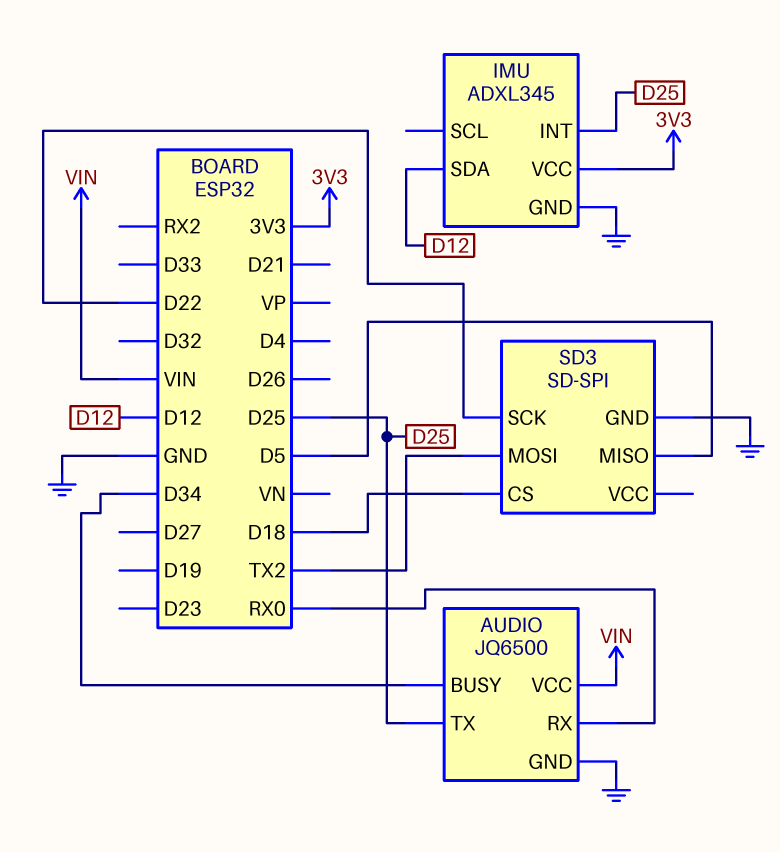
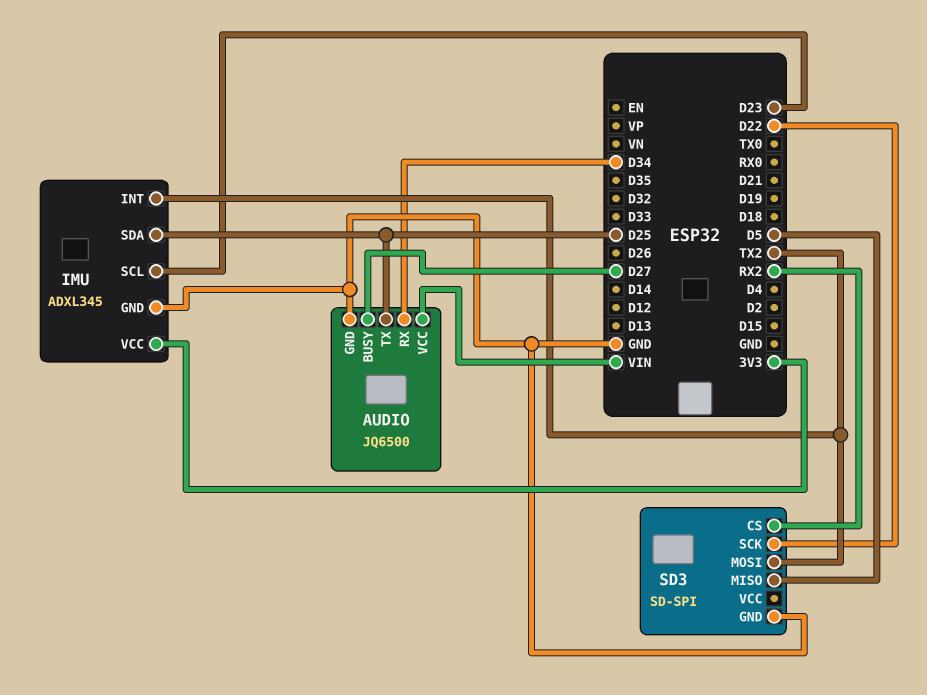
AUDIO pin BUSY: D34 -> D27
AUDIO pin RX: RX0 -> D34
IMU pin INT: D25 -> TX2
IMU pin SCL: none -> D23
IMU pin SDA: D12 -> D25
SD3 pin CS: D18 -> RX2

